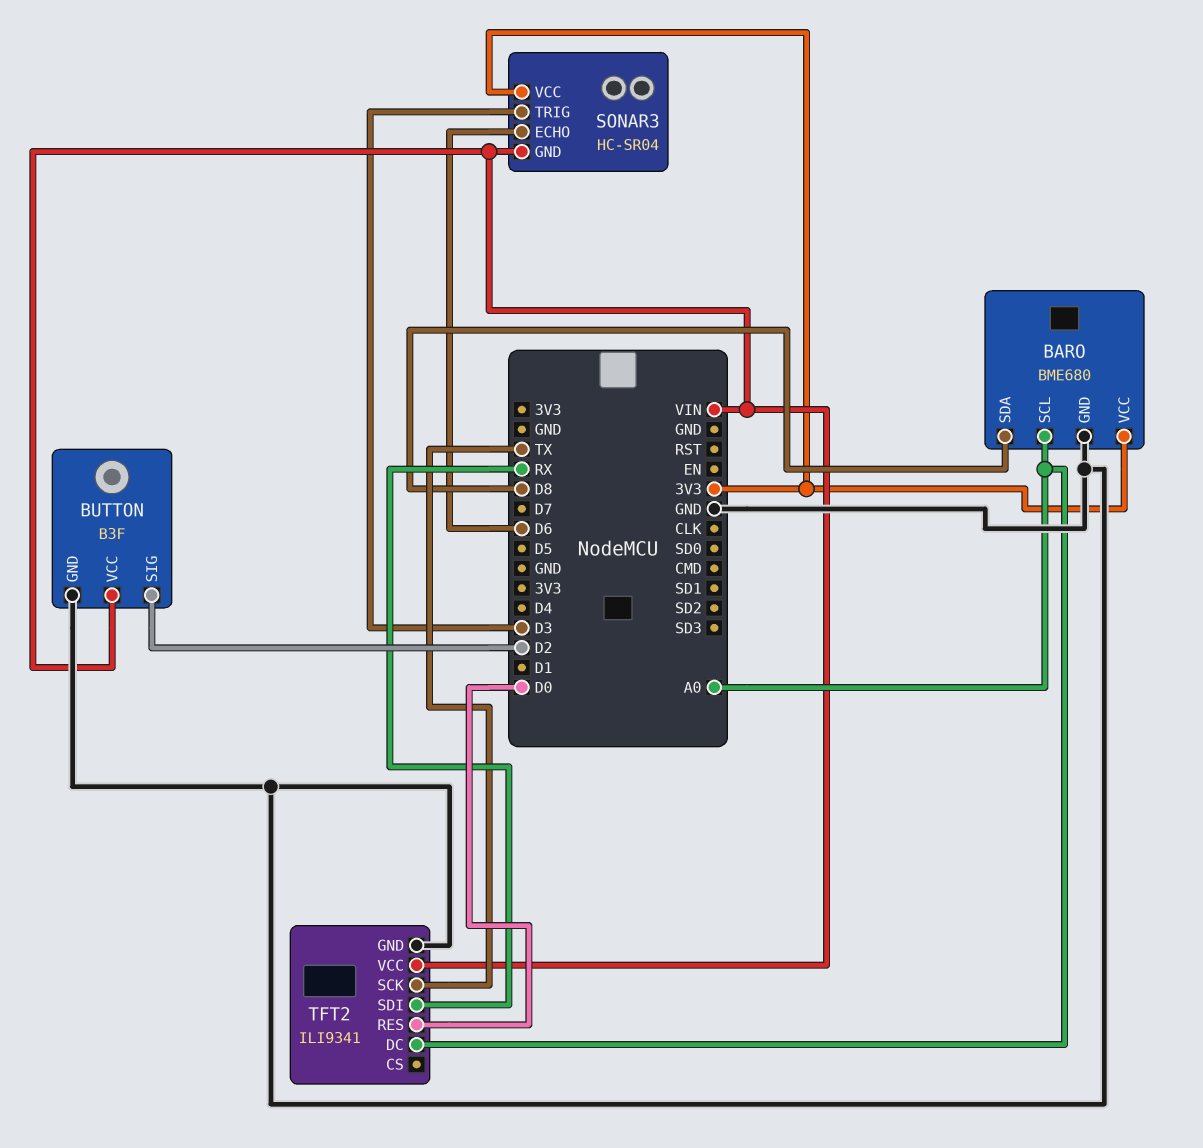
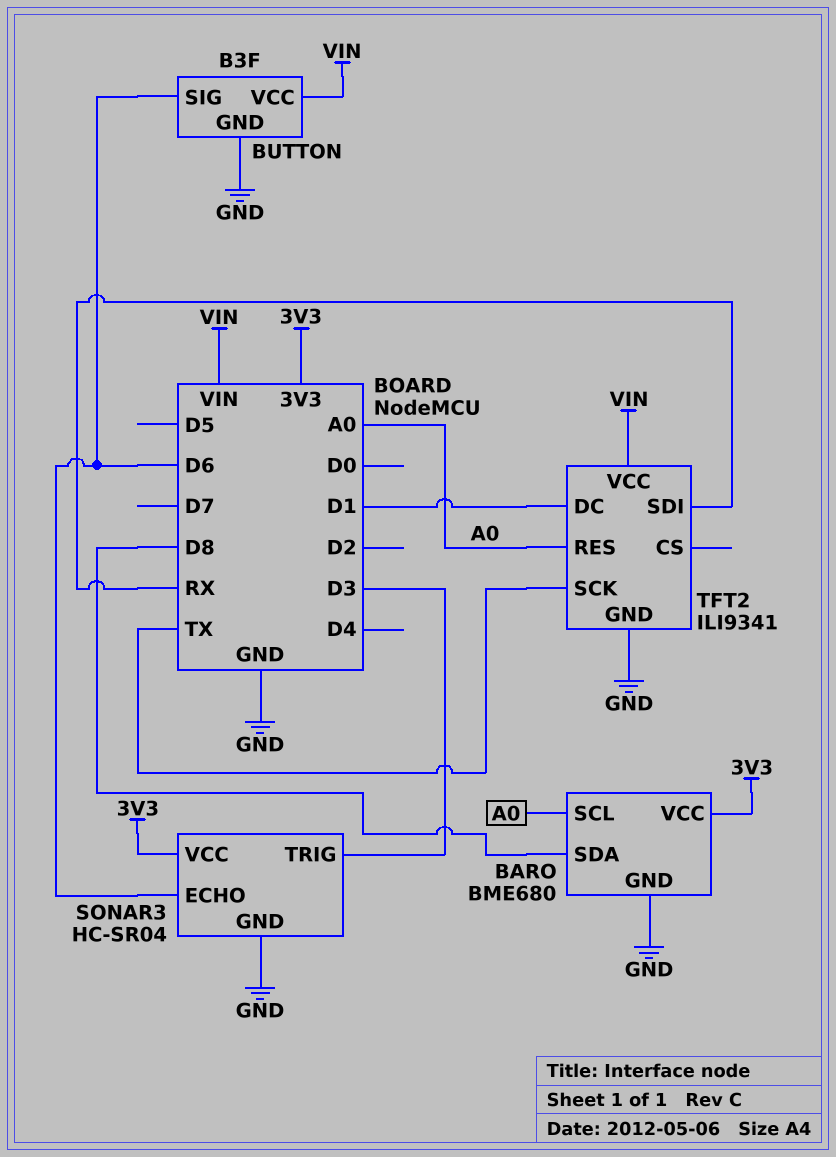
BUTTON pin SIG: D2 -> D6
SONAR3 pin GND: VIN -> GND
TFT2 pin DC: A0 -> D1
TFT2 pin RES: D0 -> A0

